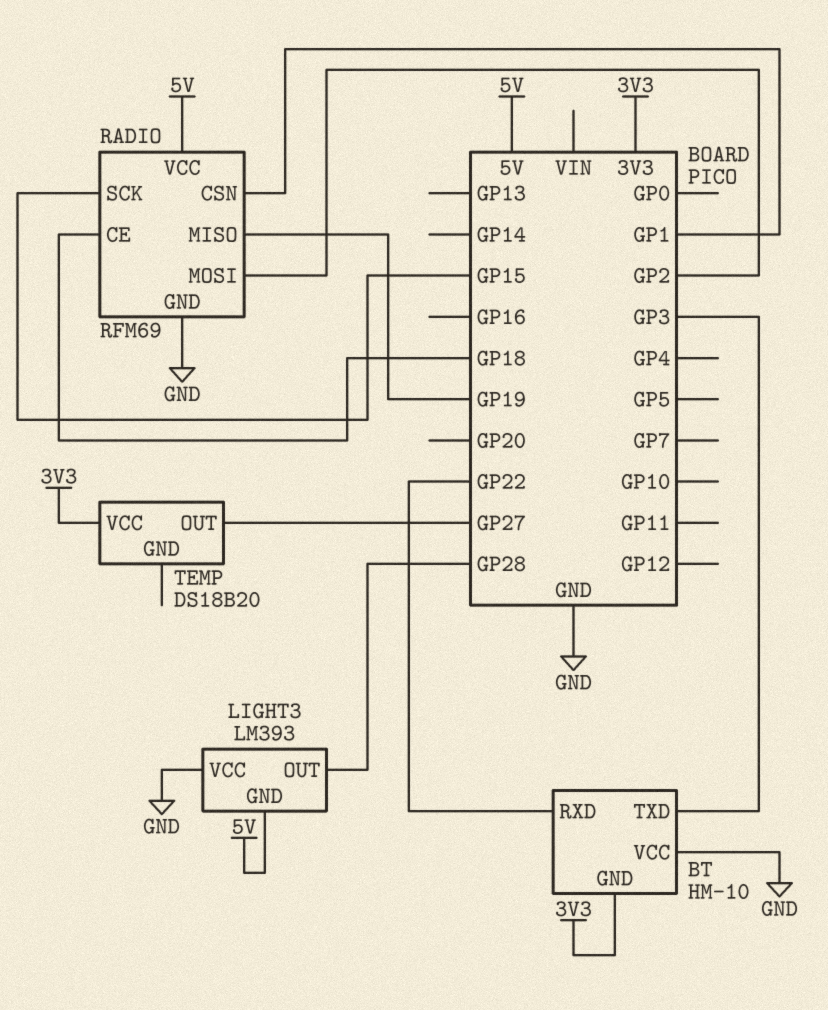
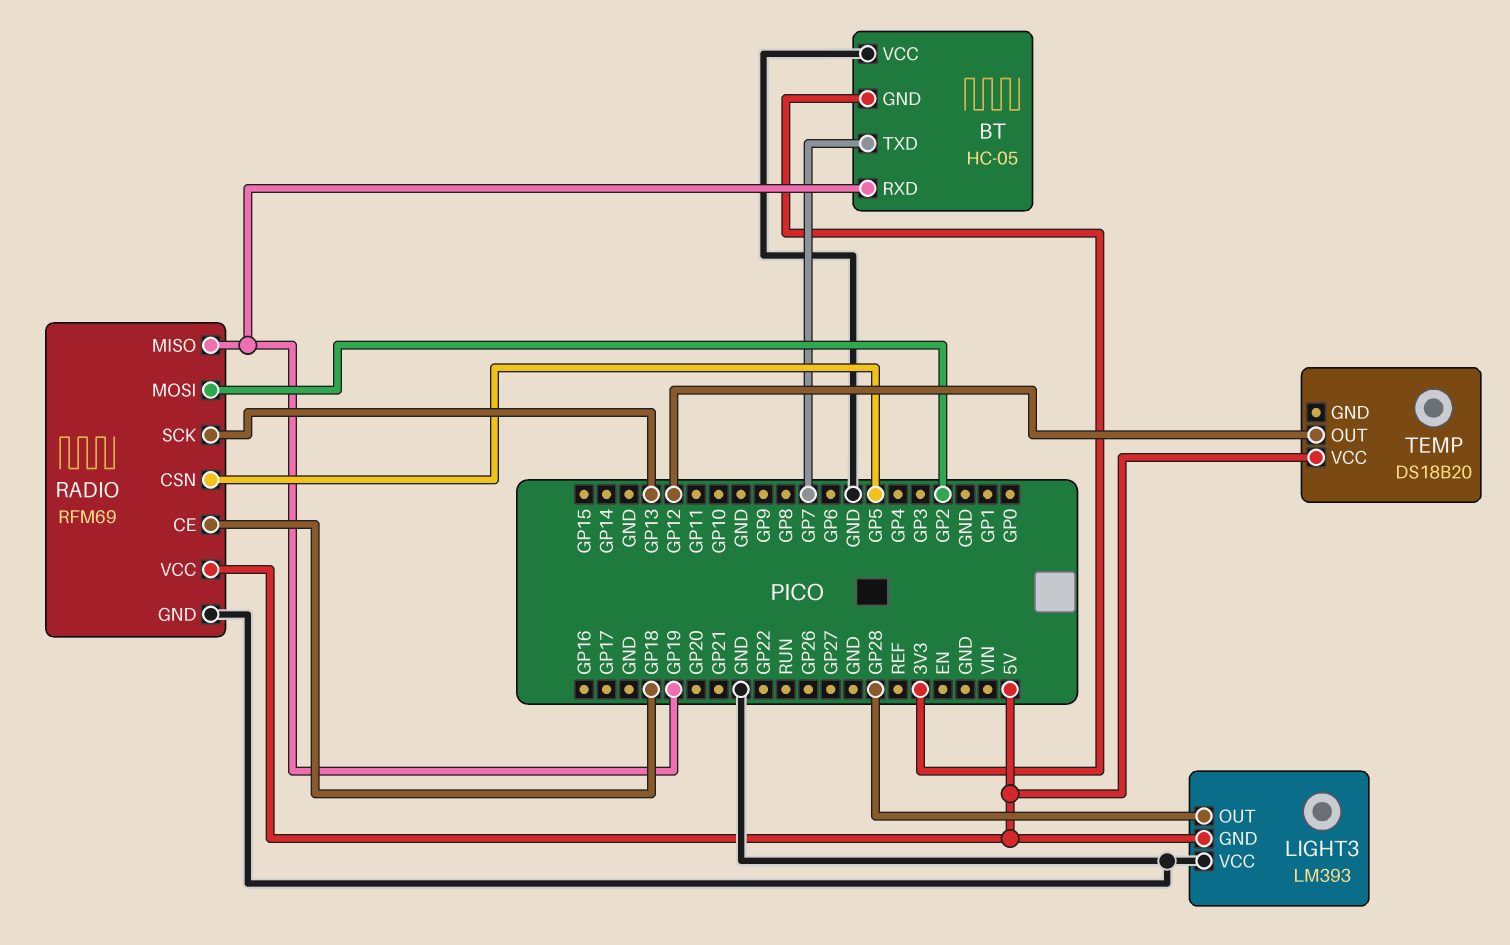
BT: HM-10 -> HC-05
BT pin RXD: GP22 -> GP19
BT pin TXD: GP3 -> GP7
RADIO pin CSN: GP1 -> GP5
RADIO pin SCK: GP15 -> GP13
TEMP pin OUT: GP27 -> GP12
TEMP pin VCC: 3V3 -> 5V

